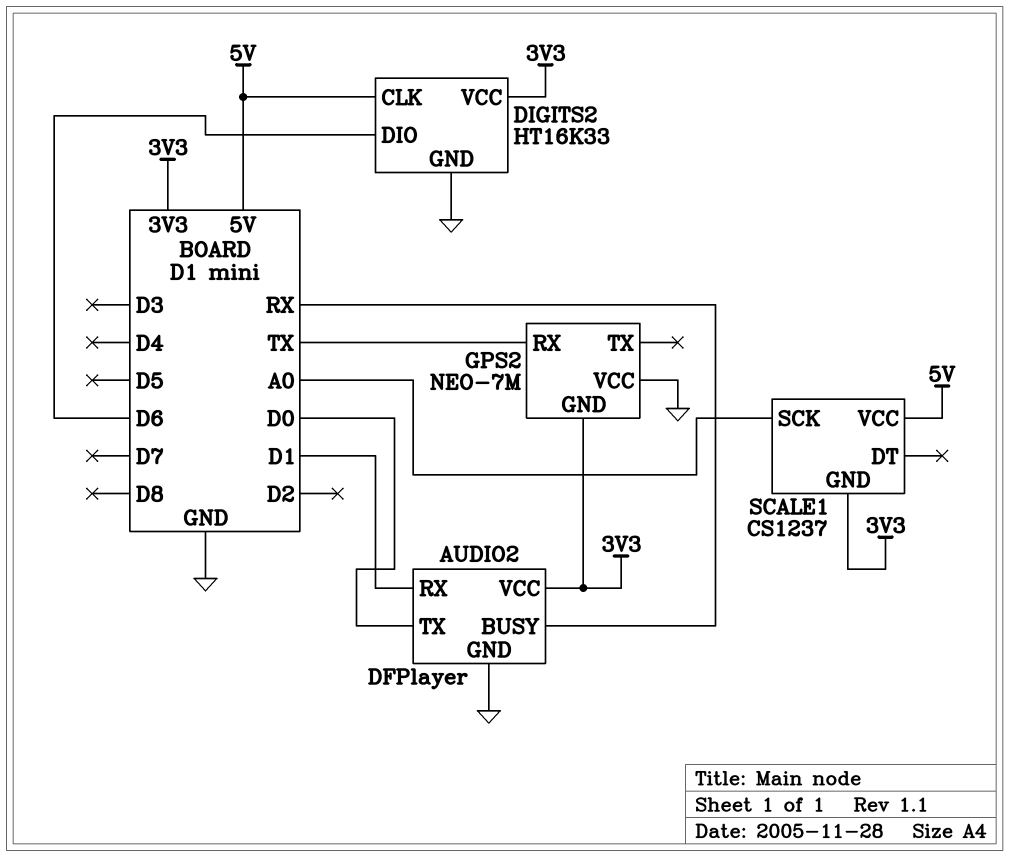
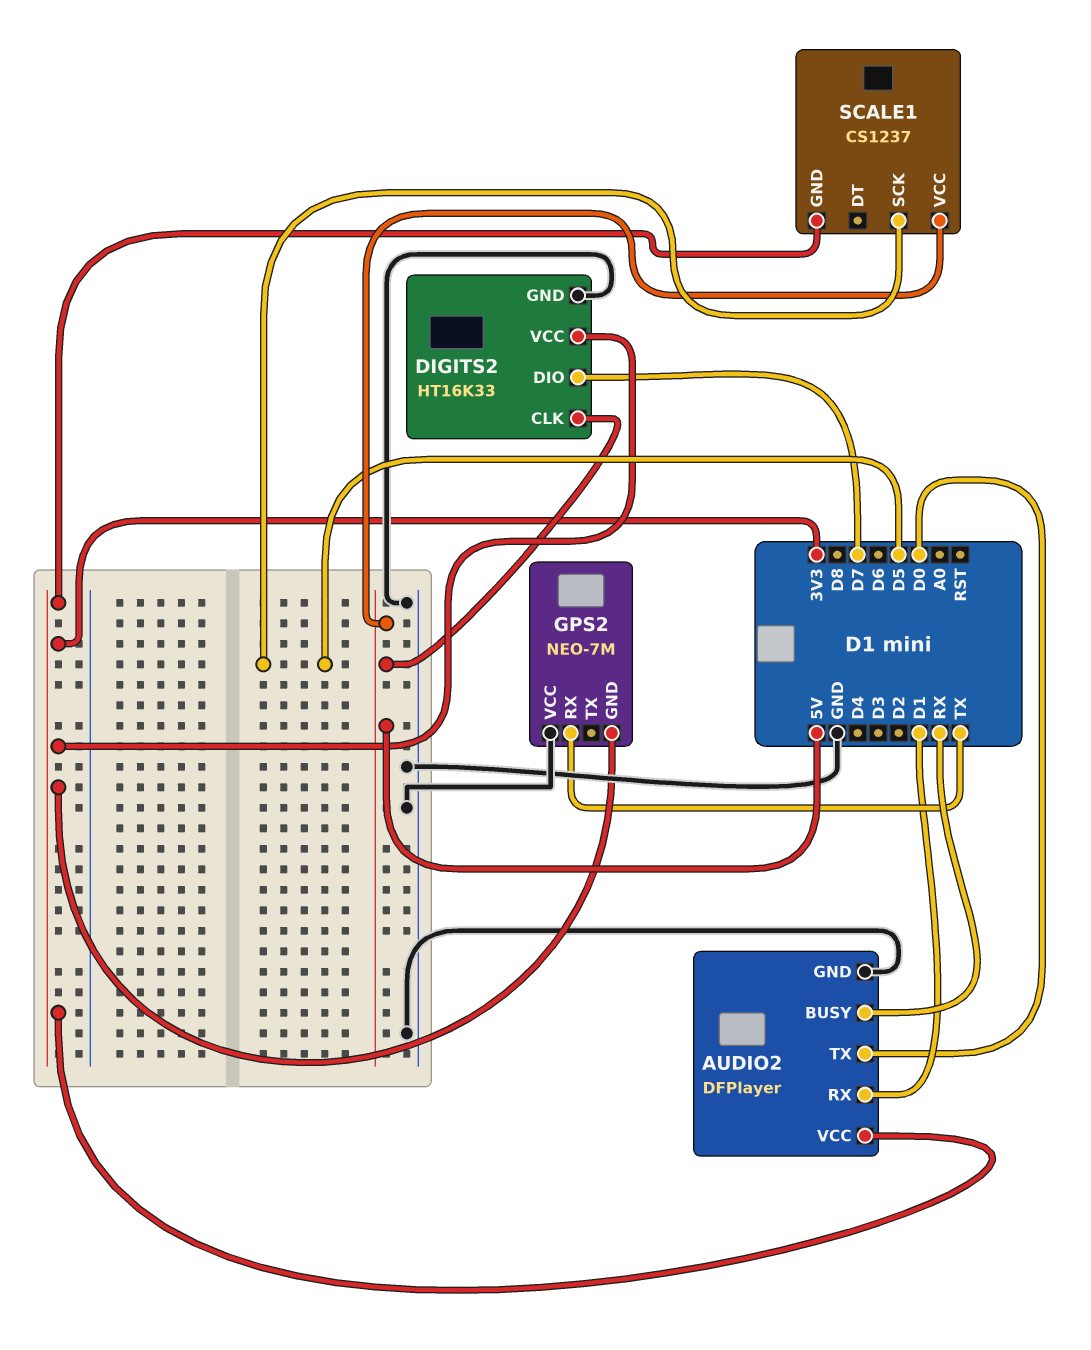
DIGITS2 pin DIO: D6 -> D7
SCALE1 pin SCK: A0 -> D5

